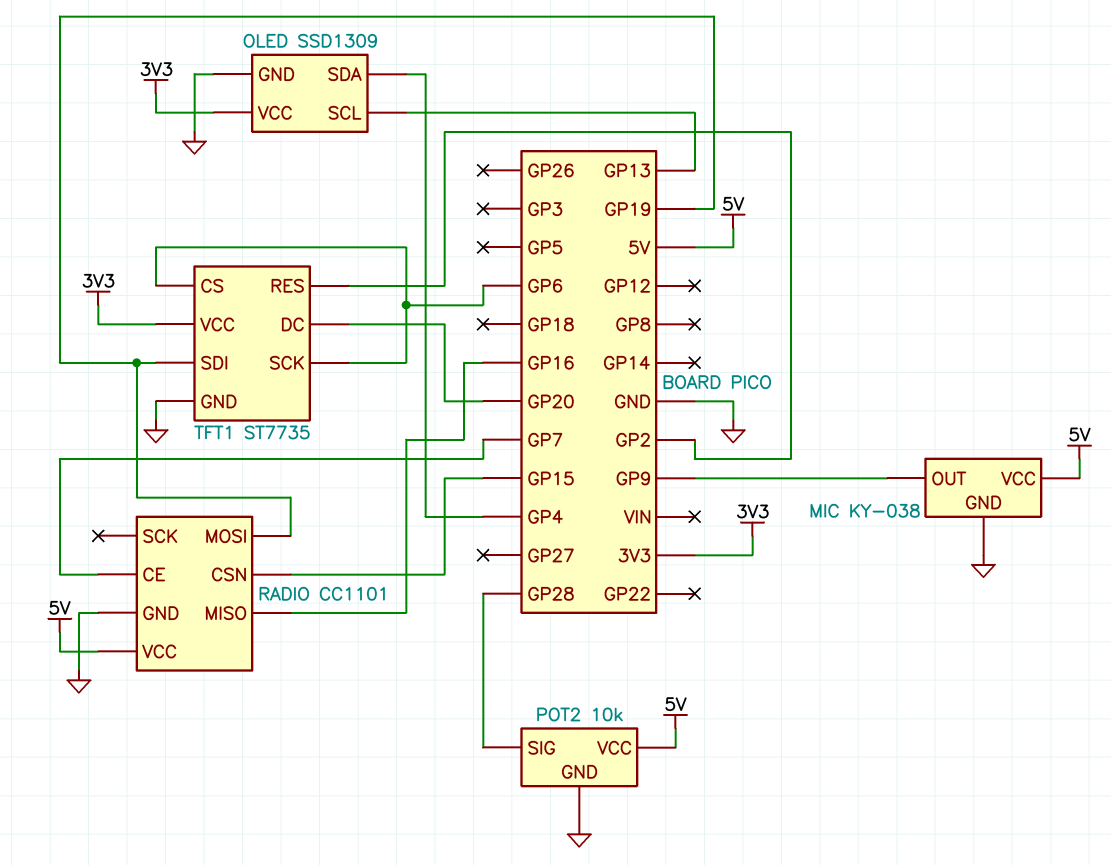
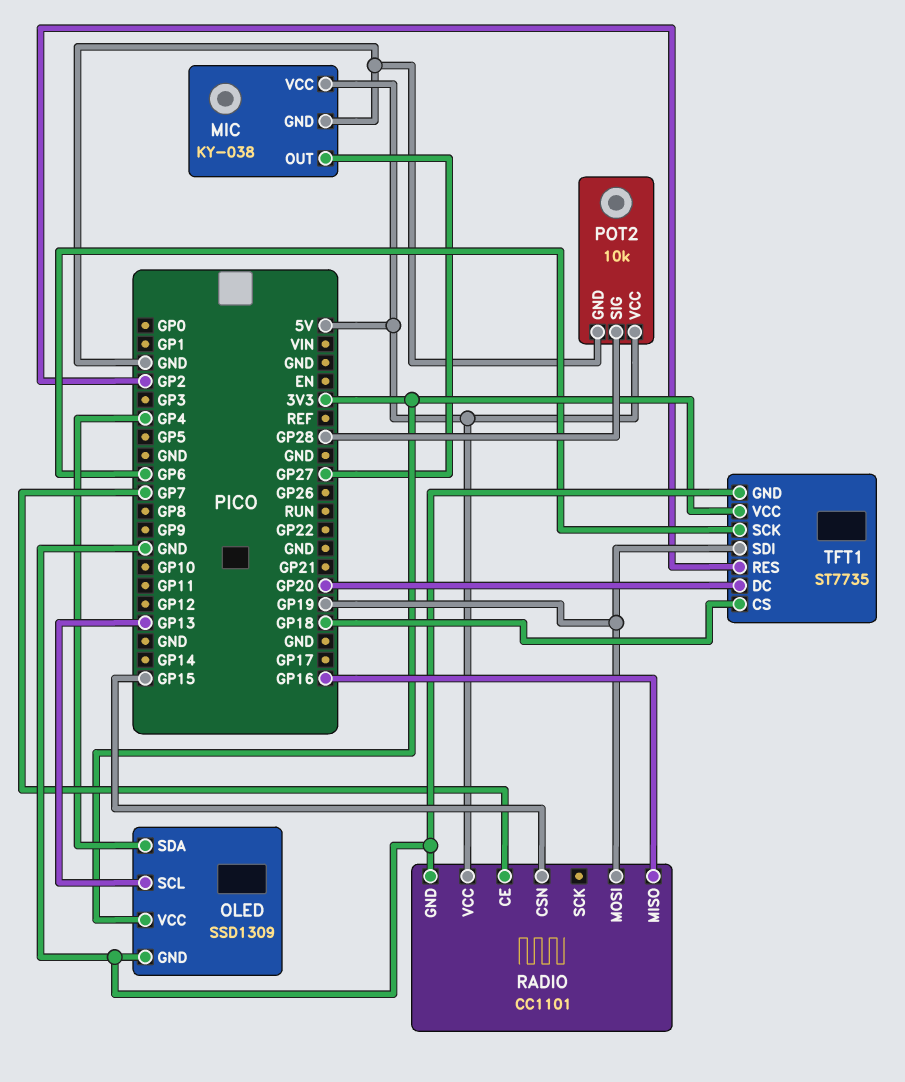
MIC pin OUT: GP9 -> GP27
TFT1 pin CS: GP6 -> GP18

